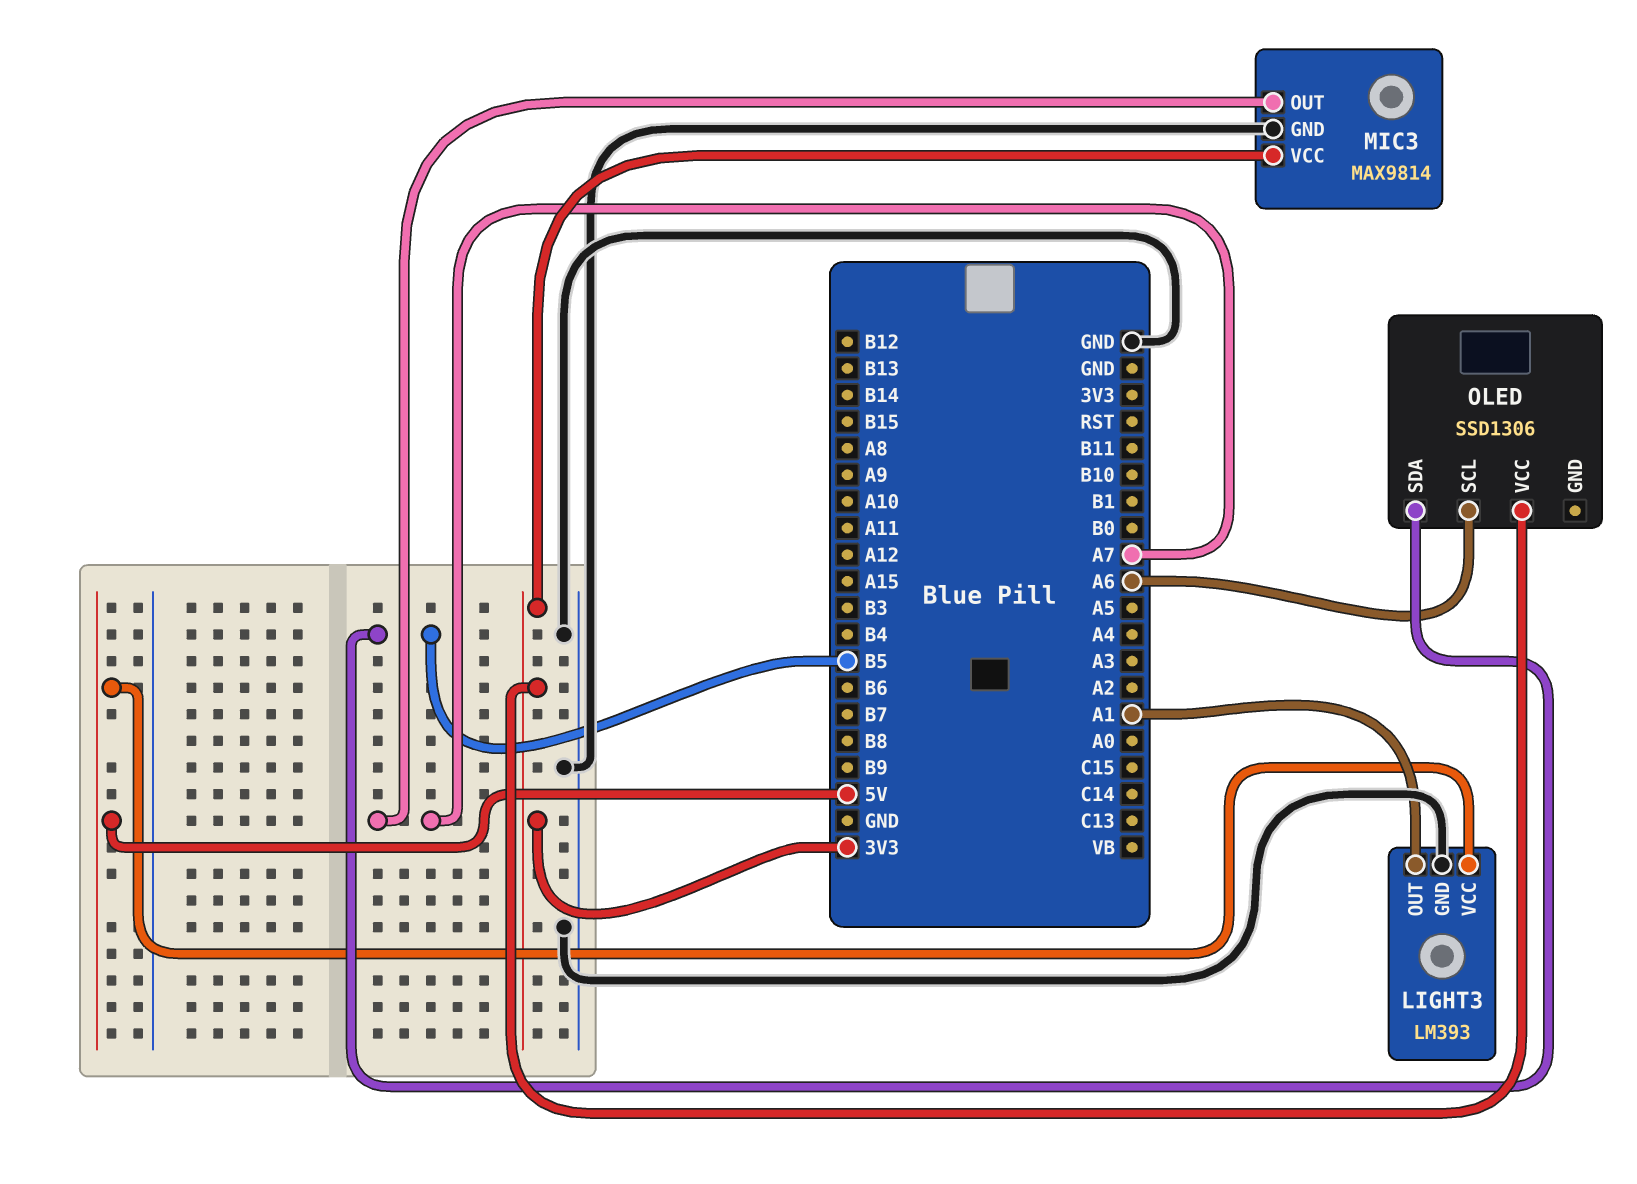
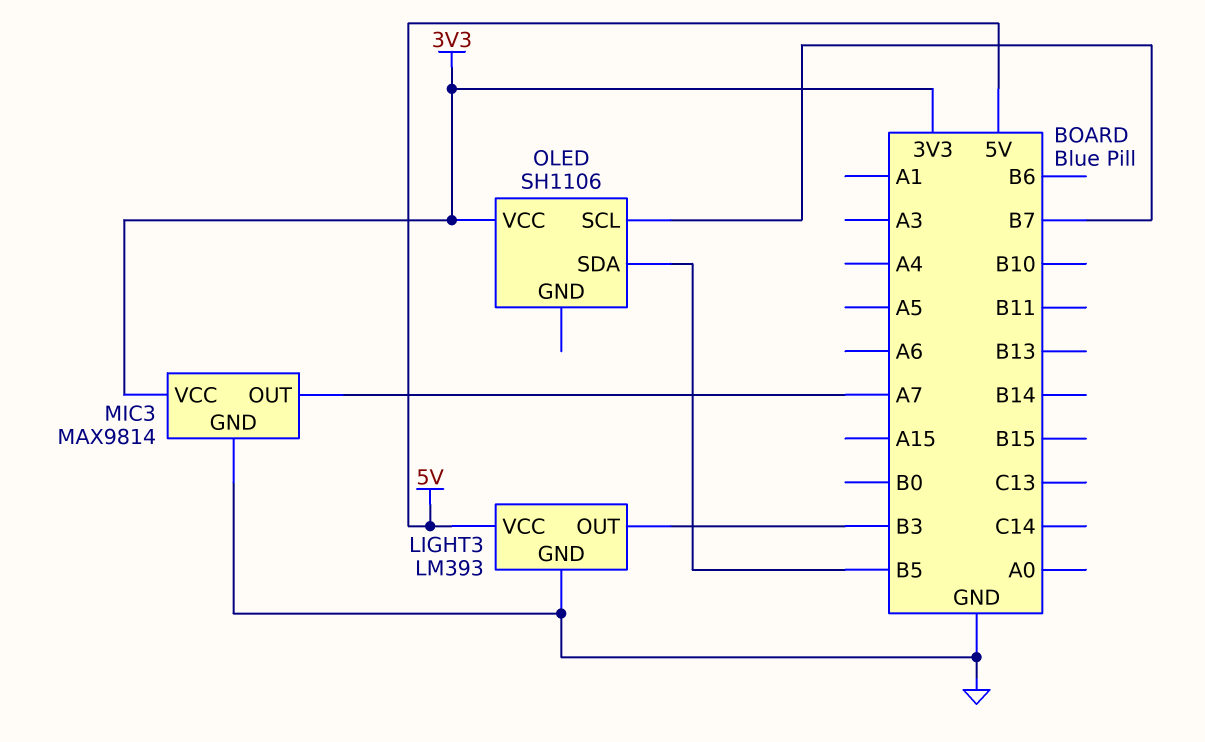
LIGHT3 pin OUT: A1 -> B3
OLED: SSD1306 -> SH1106
OLED pin SCL: A6 -> B7

